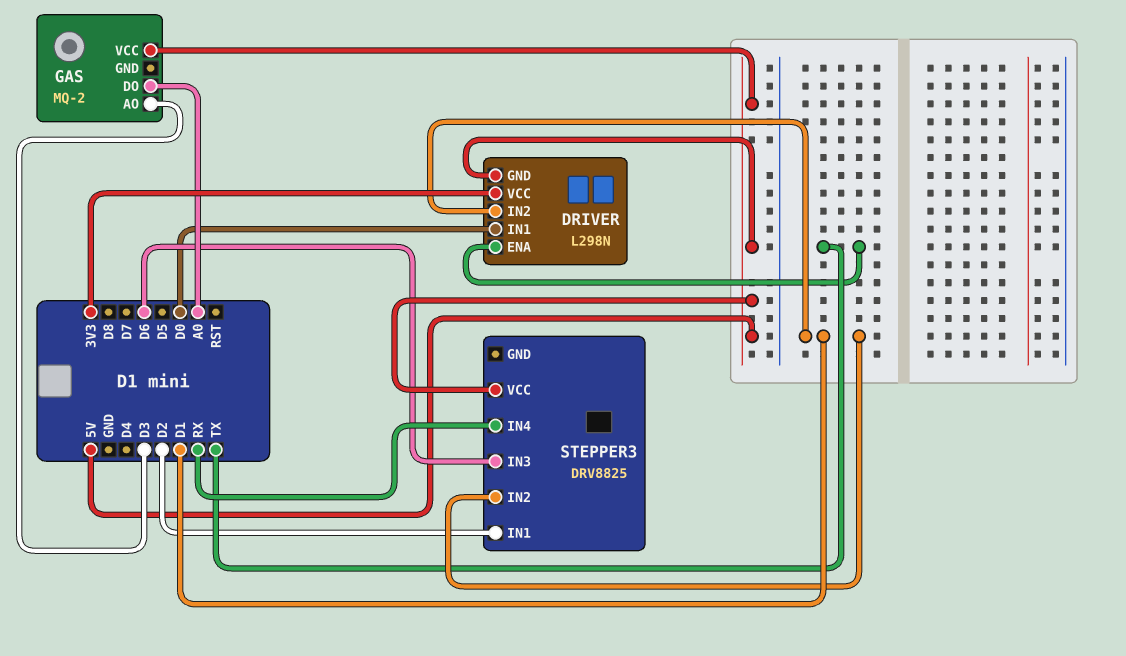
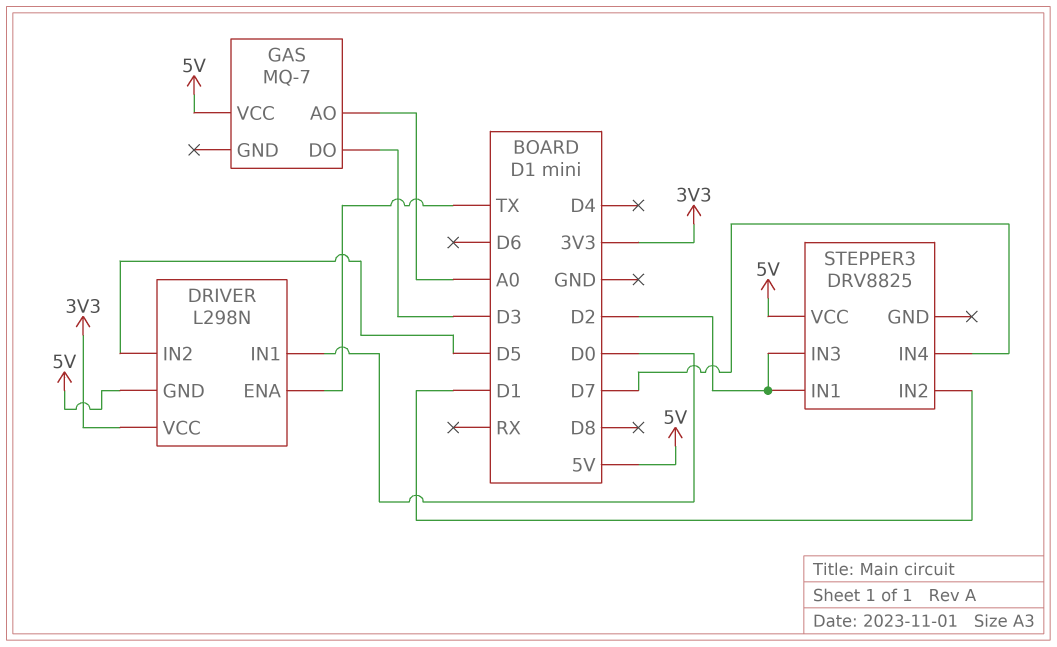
DRIVER pin IN2: D1 -> D5
GAS: MQ-2 -> MQ-7
GAS pin AO: D3 -> A0
GAS pin DO: A0 -> D3
STEPPER3 pin IN3: D6 -> D2
STEPPER3 pin IN4: RX -> D7

